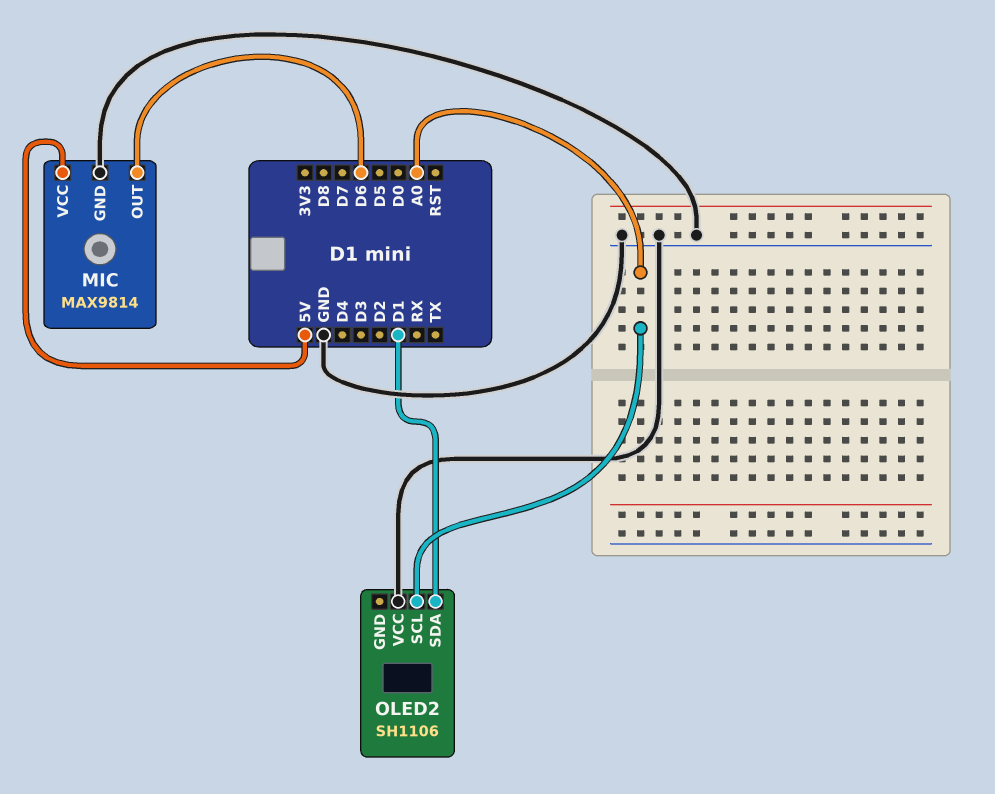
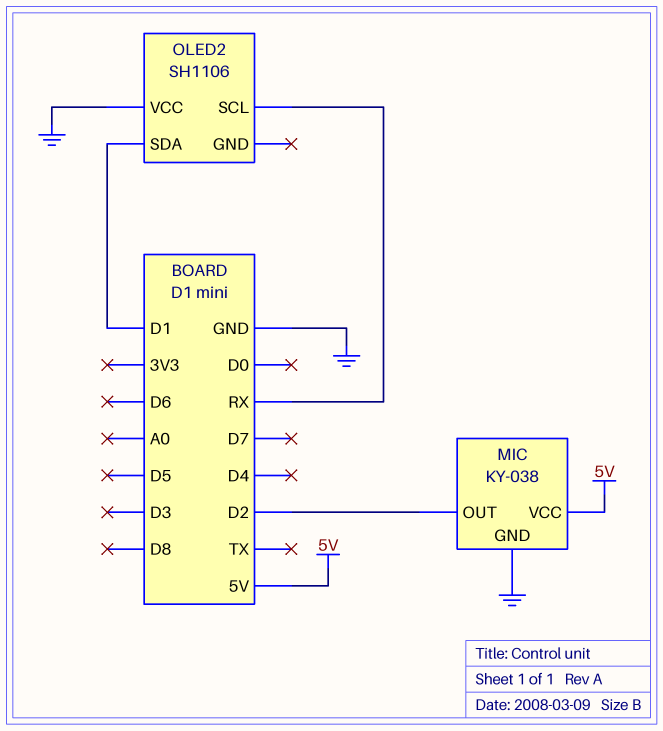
MIC: MAX9814 -> KY-038
MIC pin OUT: D6 -> D2
OLED2 pin SCL: A0 -> RX

